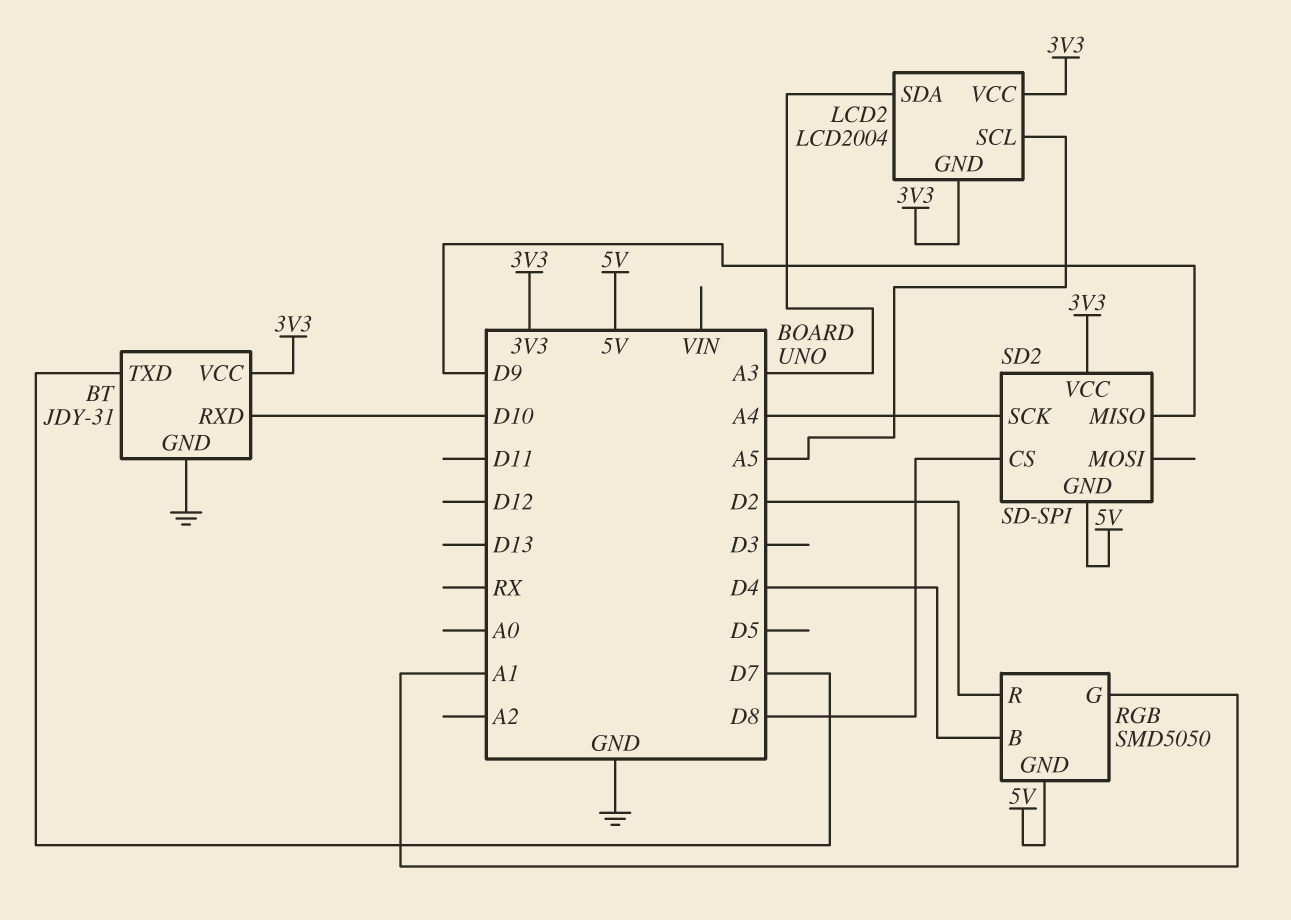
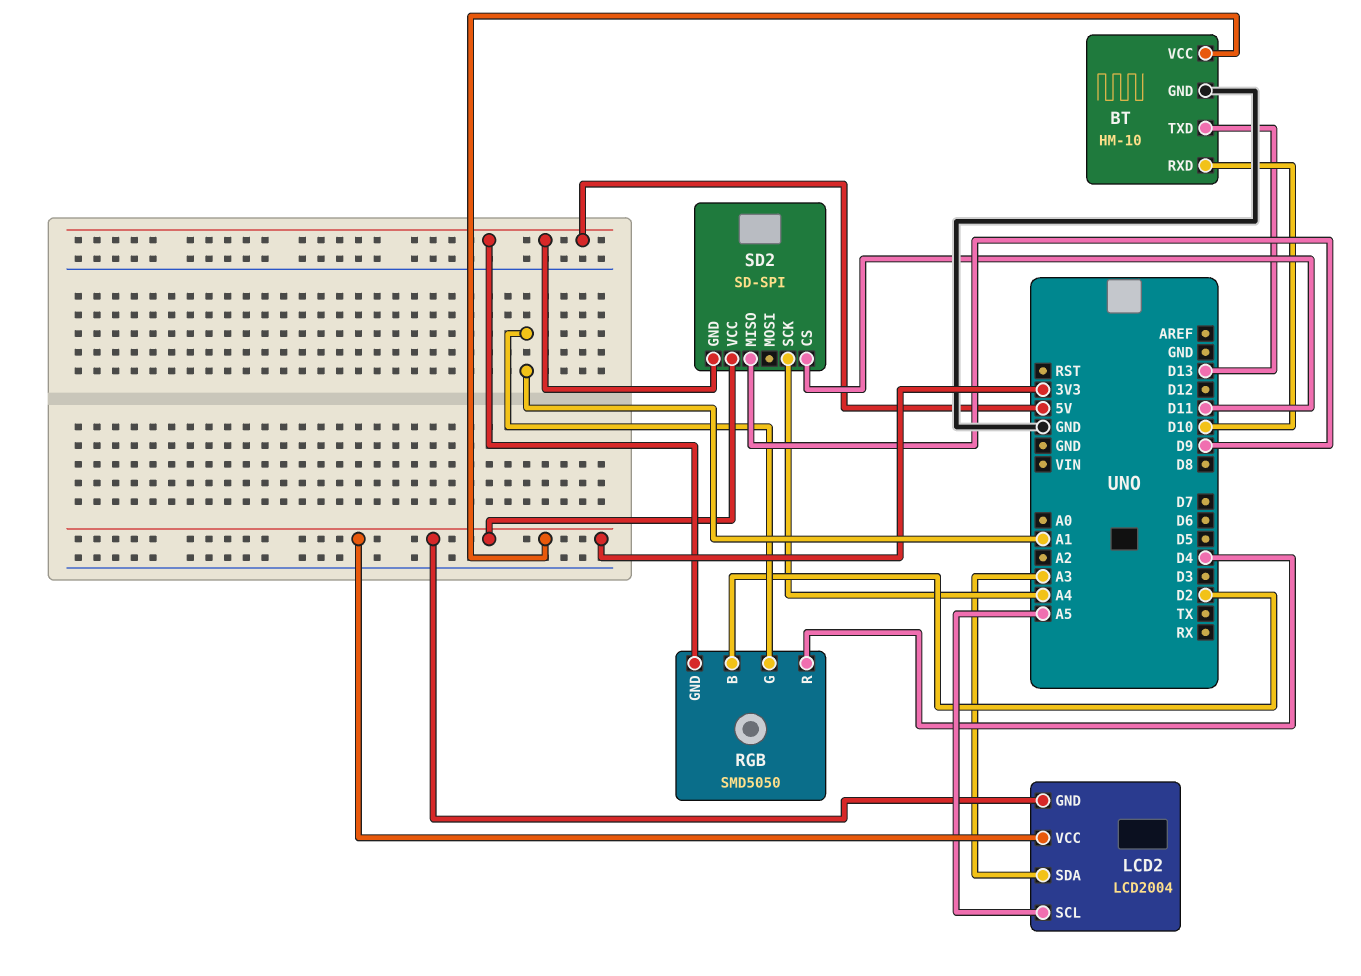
BT: JDY-31 -> HM-10
BT pin TXD: D7 -> D13
RGB pin B: D4 -> D2
RGB pin R: D2 -> D4
SD2 pin CS: D8 -> D11

